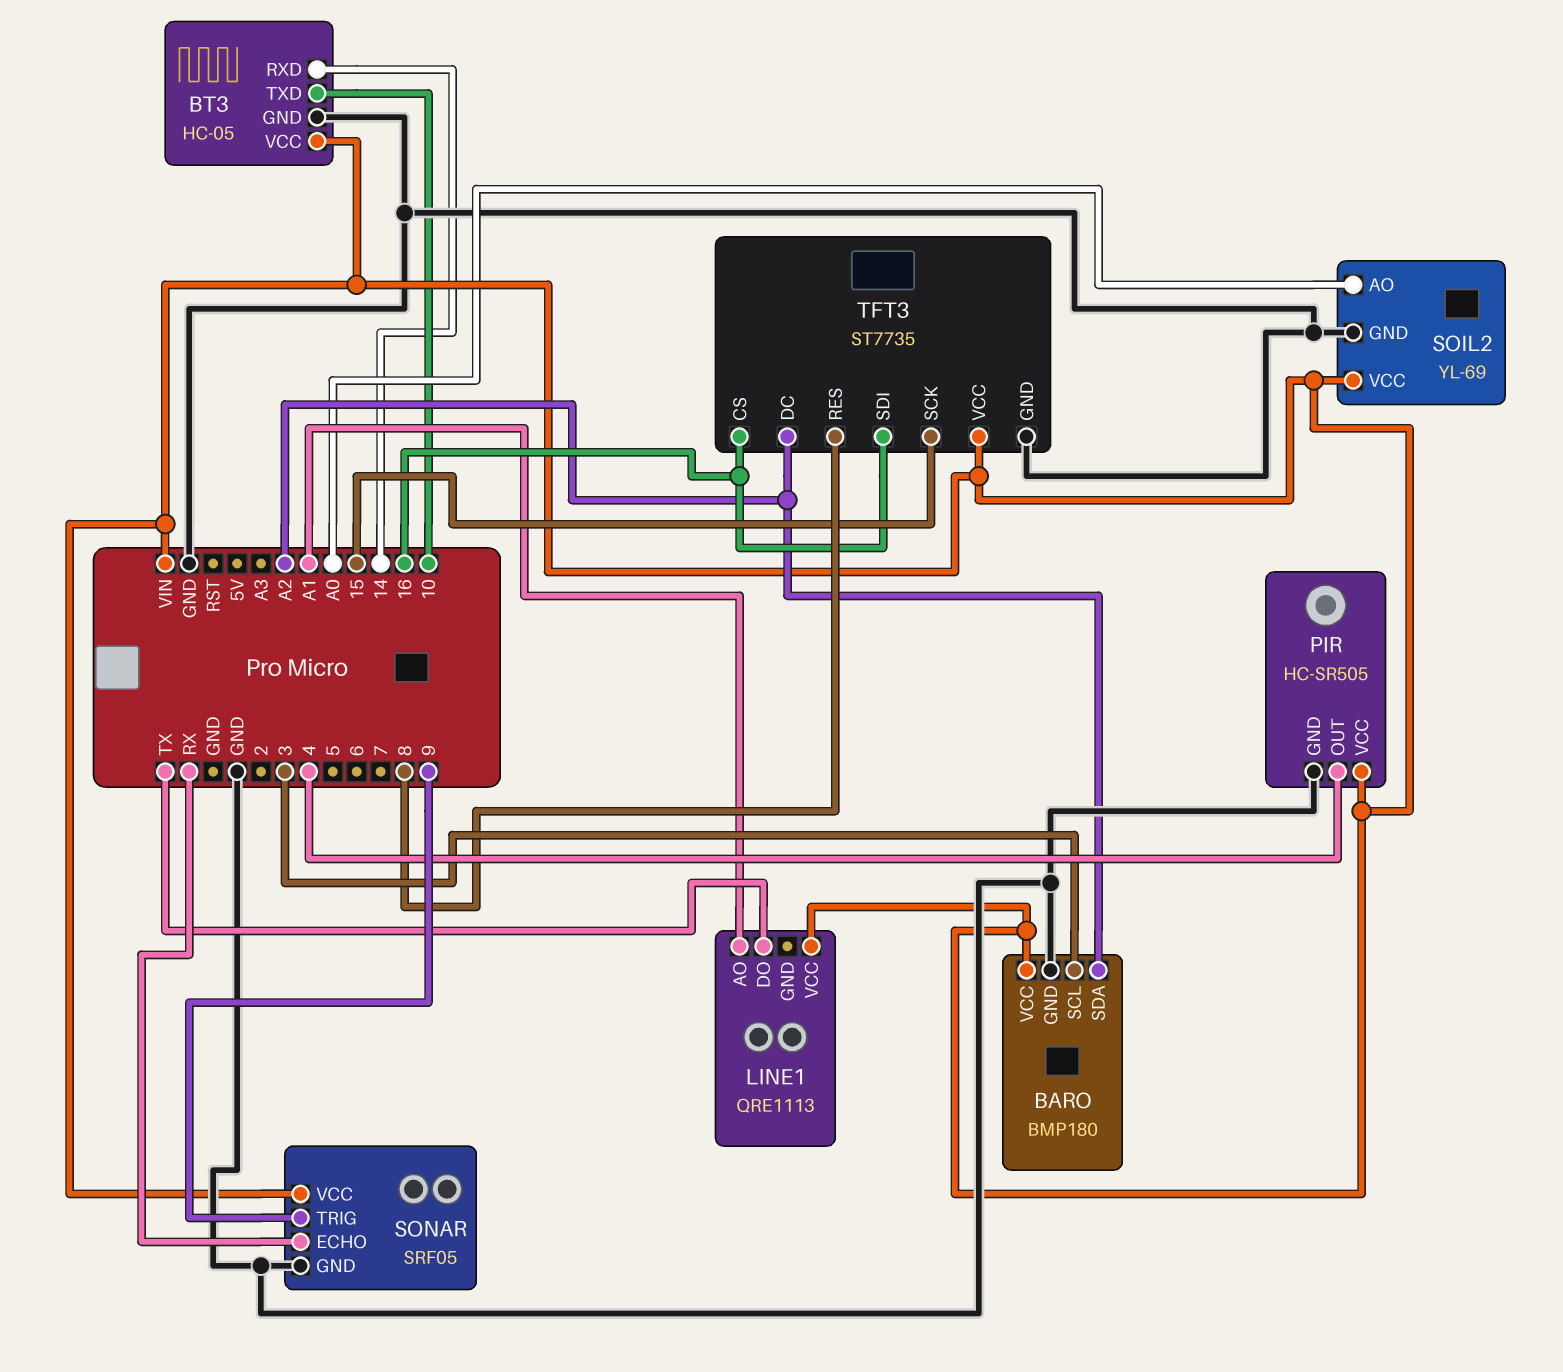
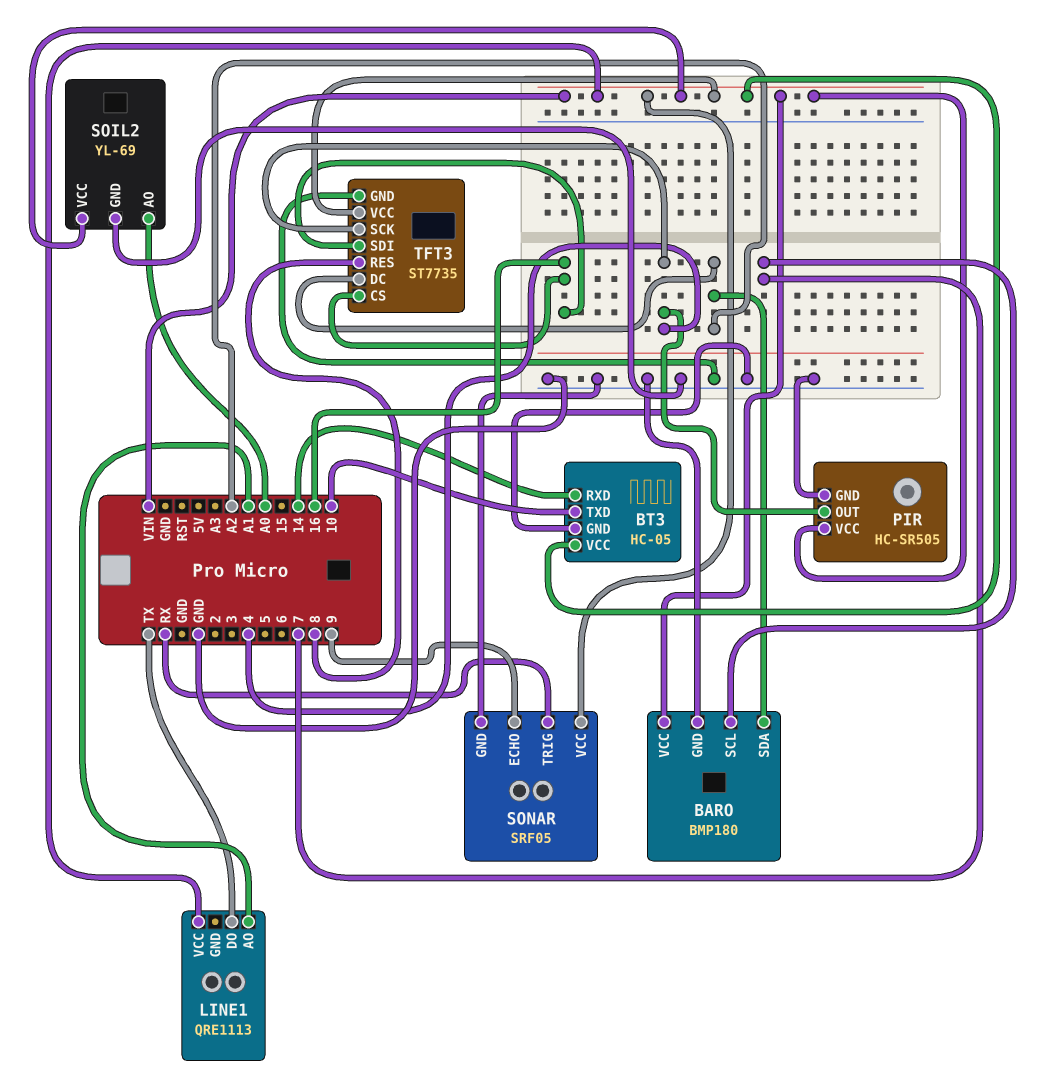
BARO pin SCL: 3 -> 7
SONAR pin ECHO: RX -> 9
SONAR pin TRIG: 9 -> RX
TFT3 pin SCK: 15 -> 4

